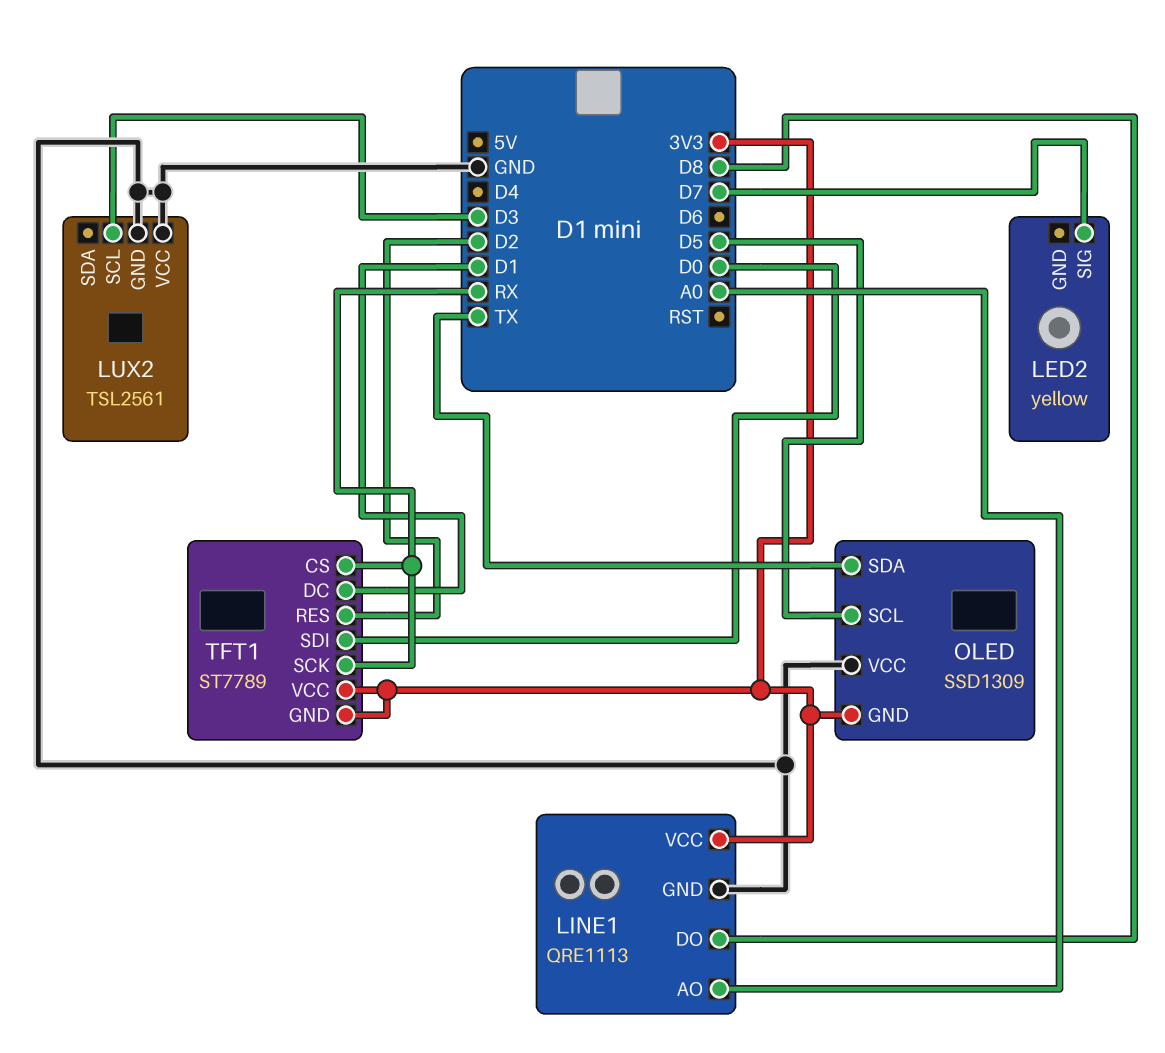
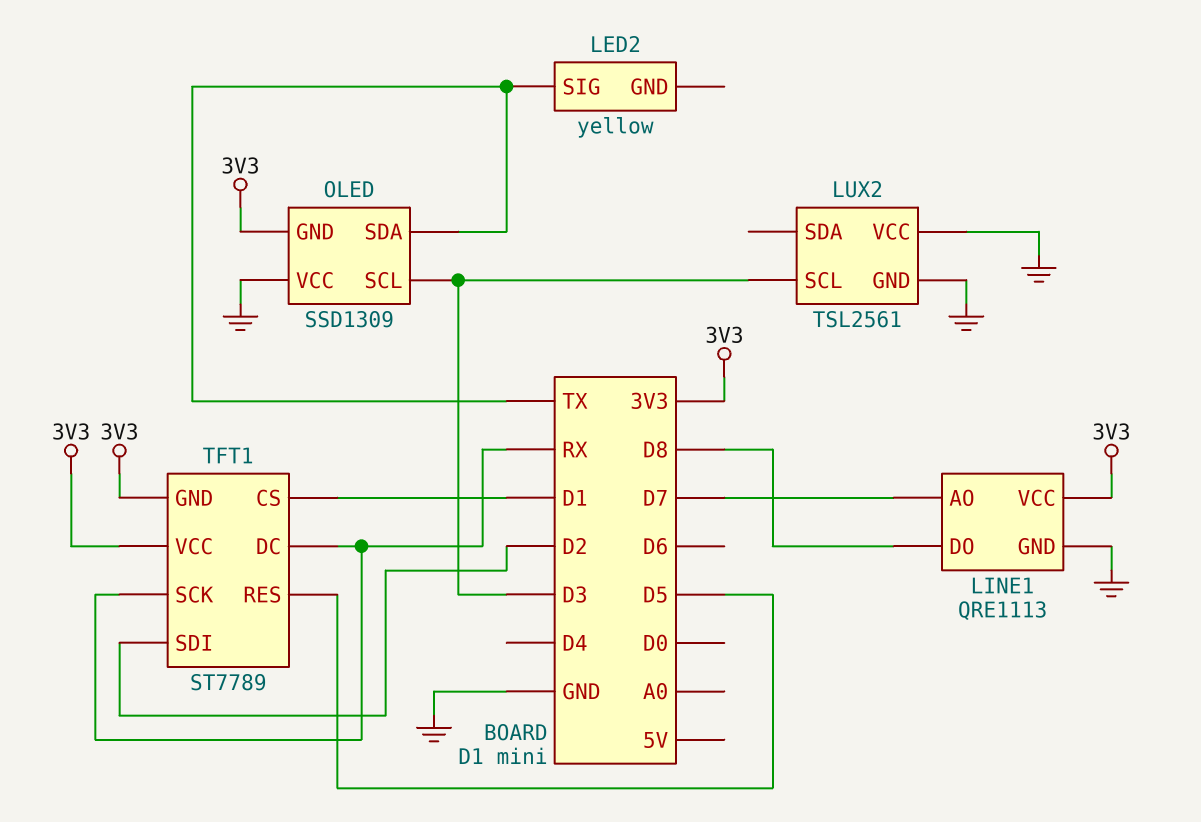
LED2 pin SIG: D7 -> TX
LINE1 pin AO: A0 -> D7
OLED pin SCL: D5 -> D3
TFT1 pin CS: RX -> D1
TFT1 pin DC: D1 -> RX
TFT1 pin RES: D2 -> D5
TFT1 pin SDI: D0 -> D2

